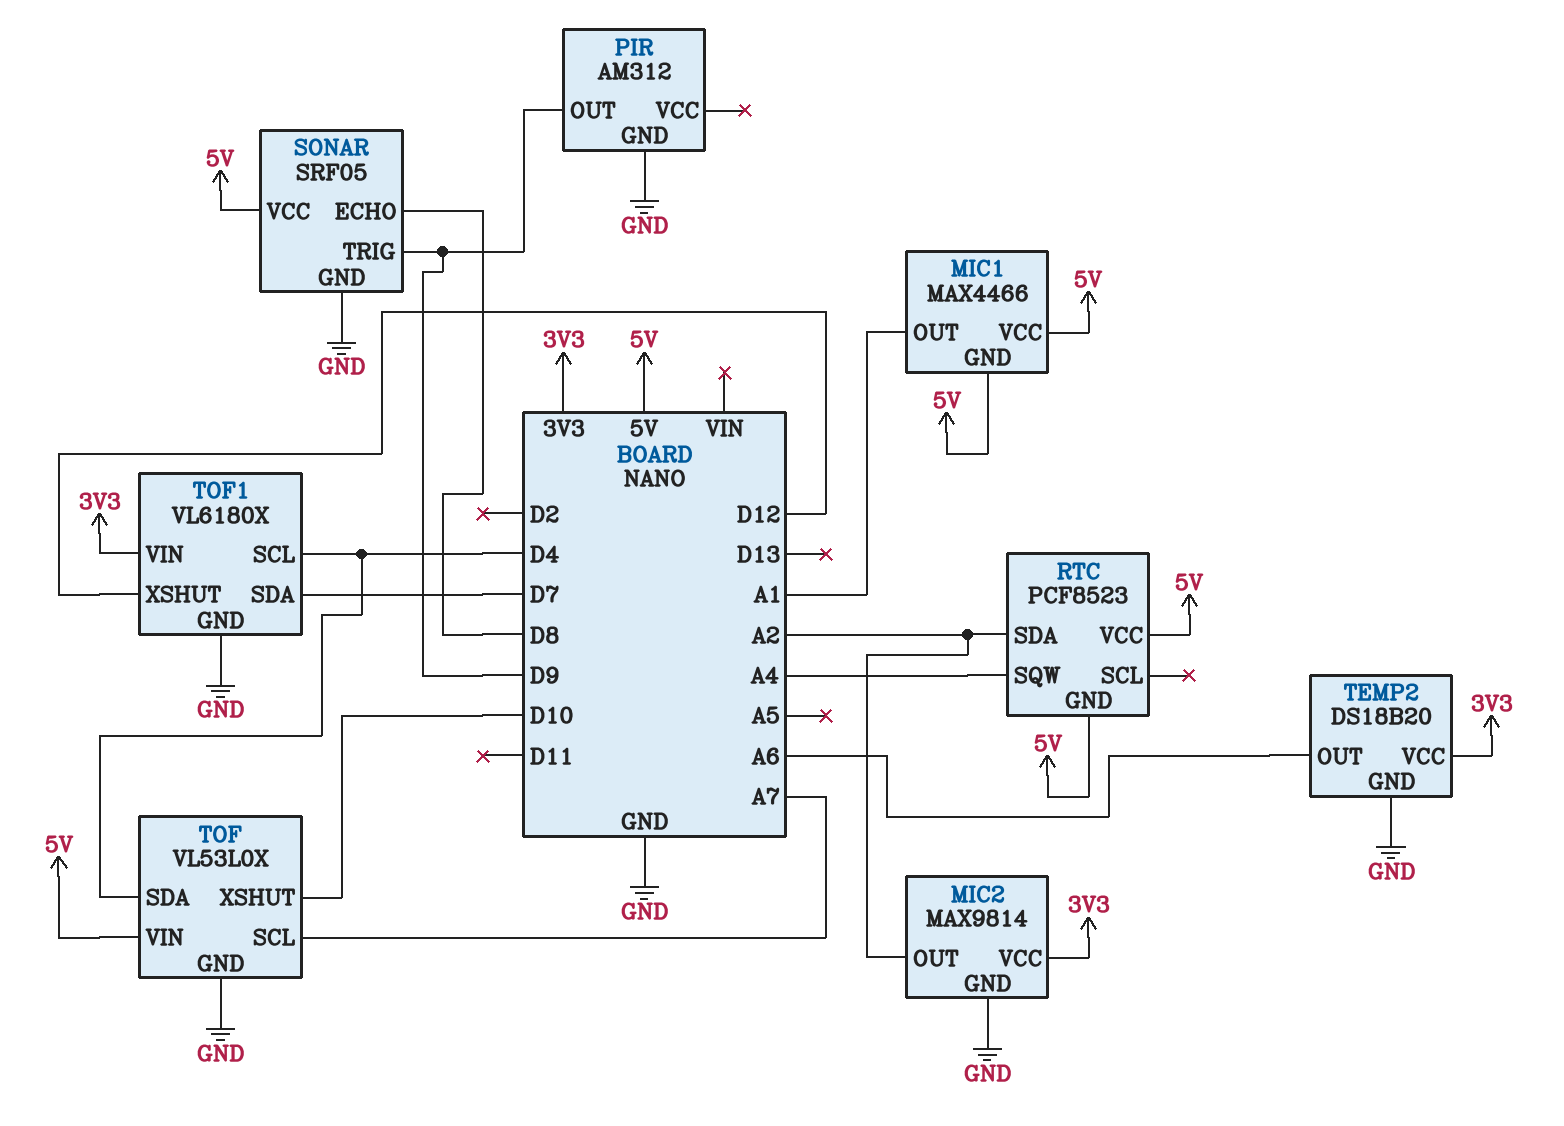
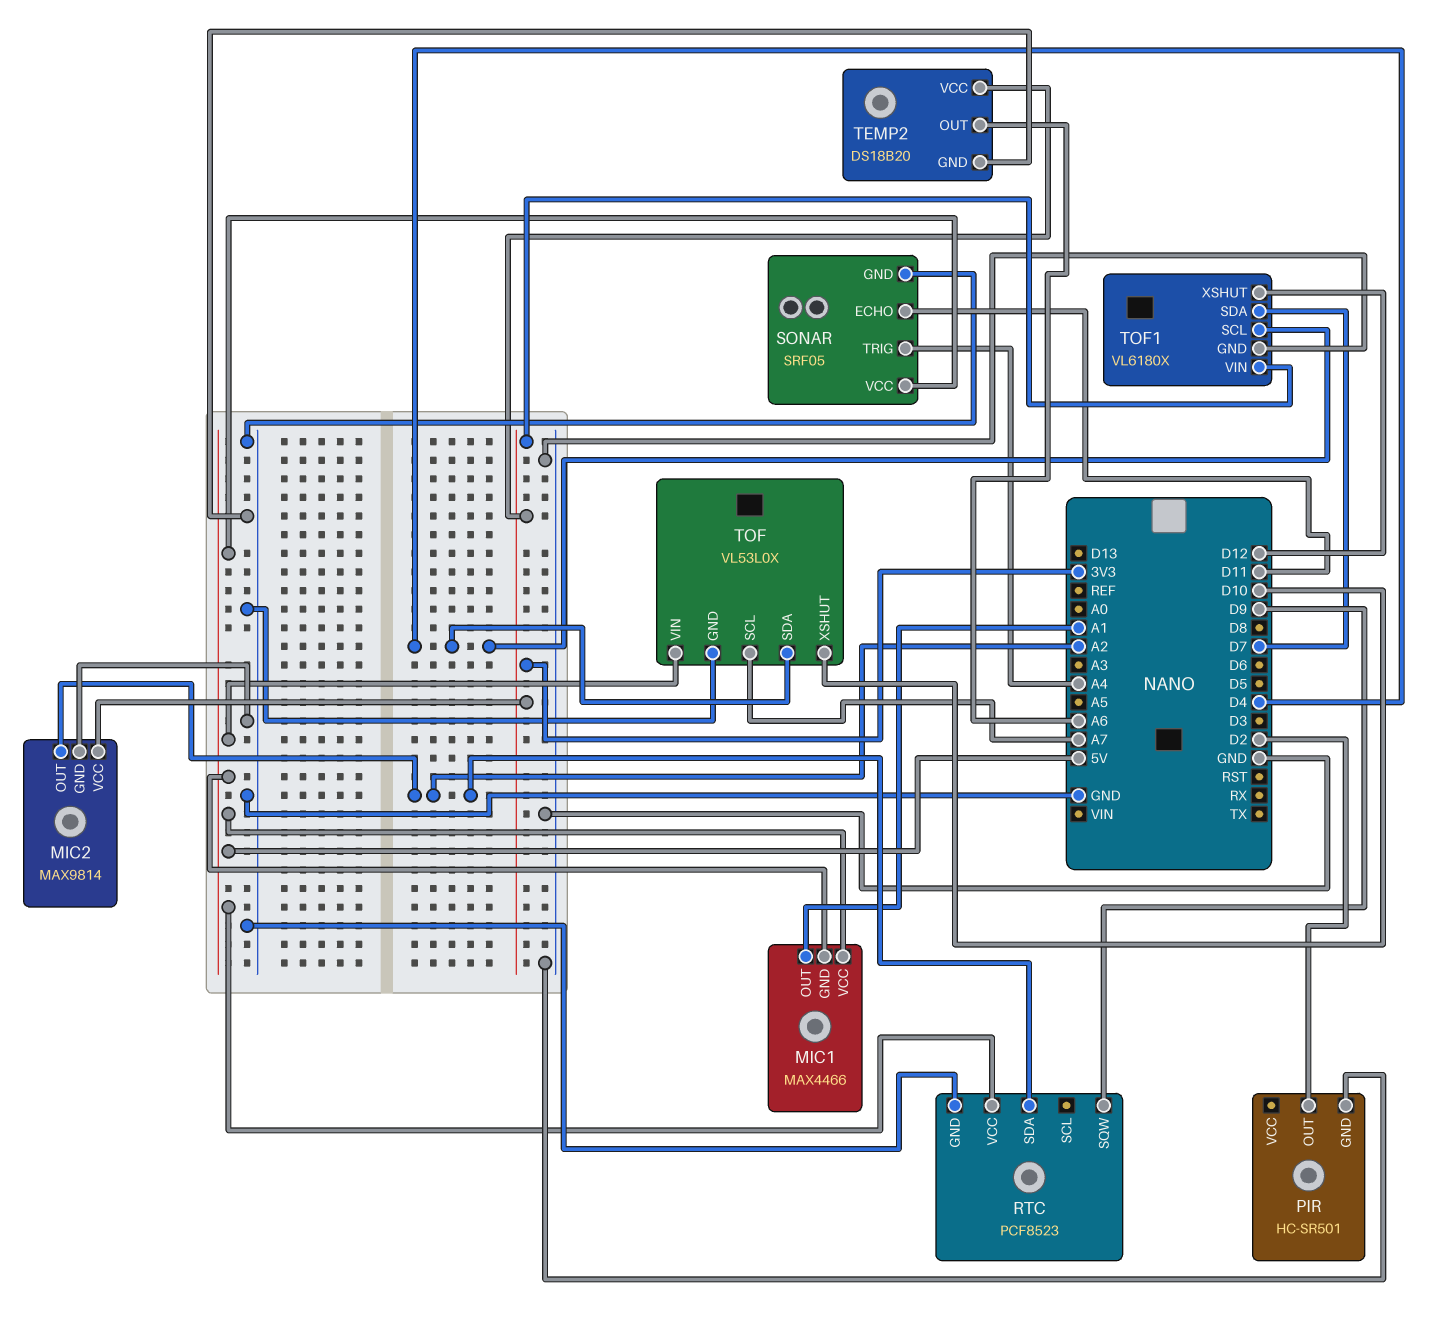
PIR: AM312 -> HC-SR501
PIR pin OUT: D9 -> D2
RTC pin GND: 5V -> GND
RTC pin SQW: A4 -> D9
SONAR pin ECHO: D8 -> D11
SONAR pin TRIG: D9 -> A4

